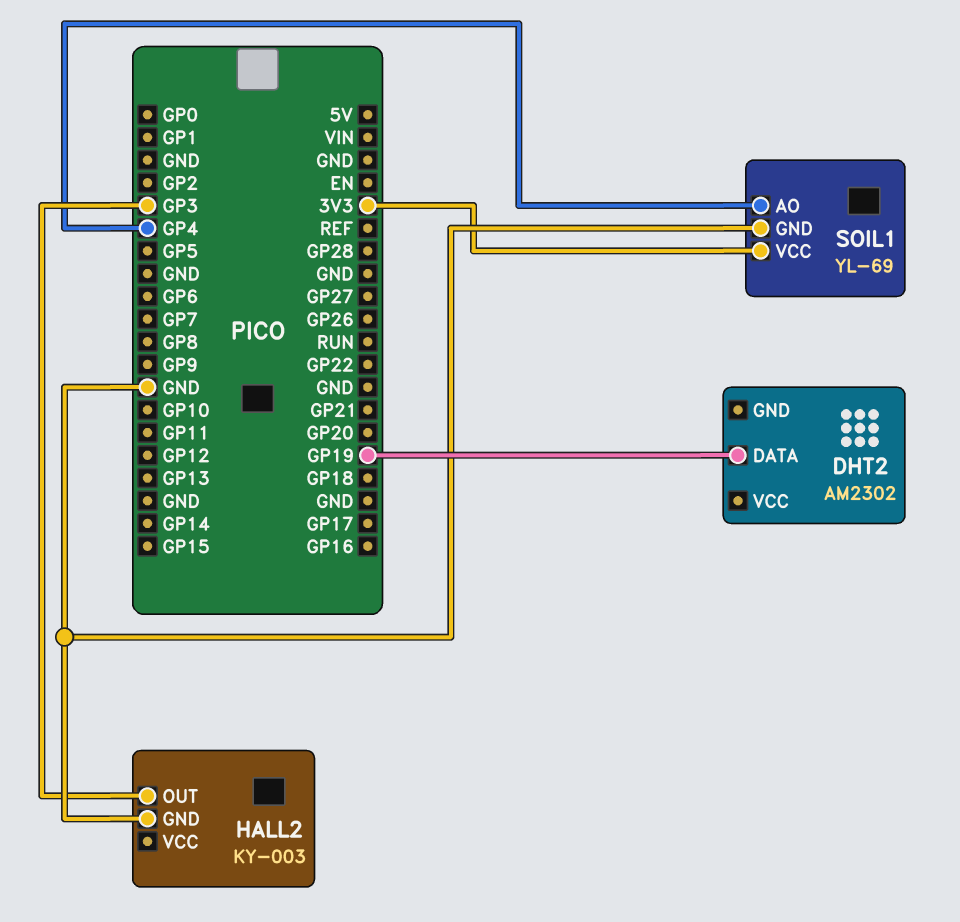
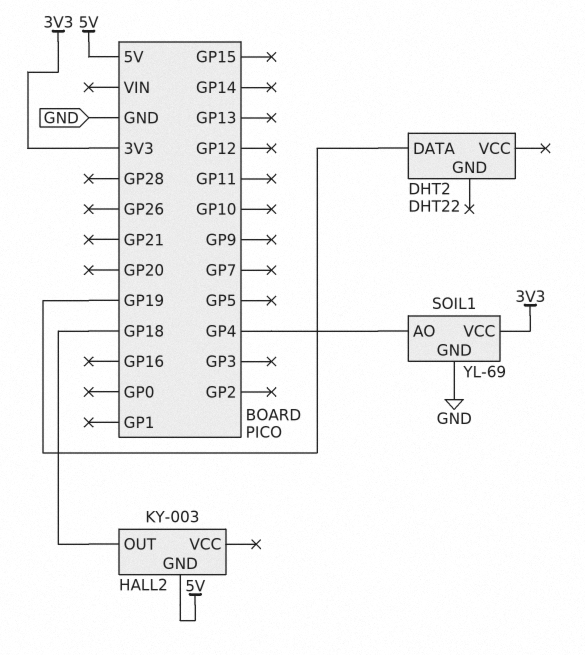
DHT2: AM2302 -> DHT22
HALL2 pin GND: GND -> 5V
HALL2 pin OUT: GP3 -> GP18

